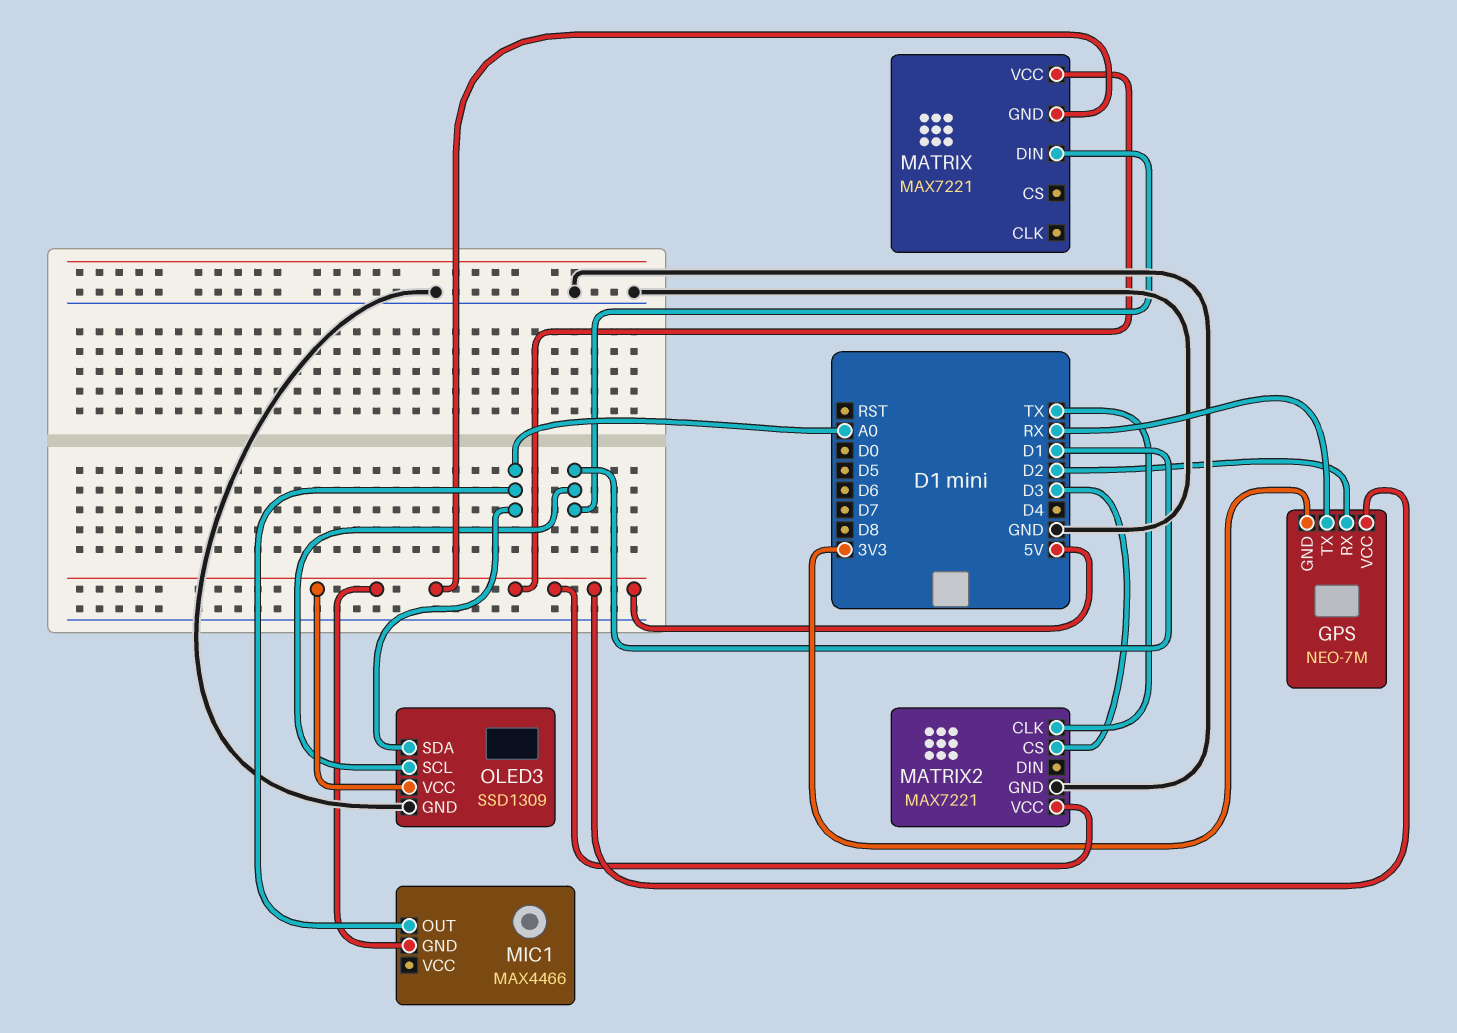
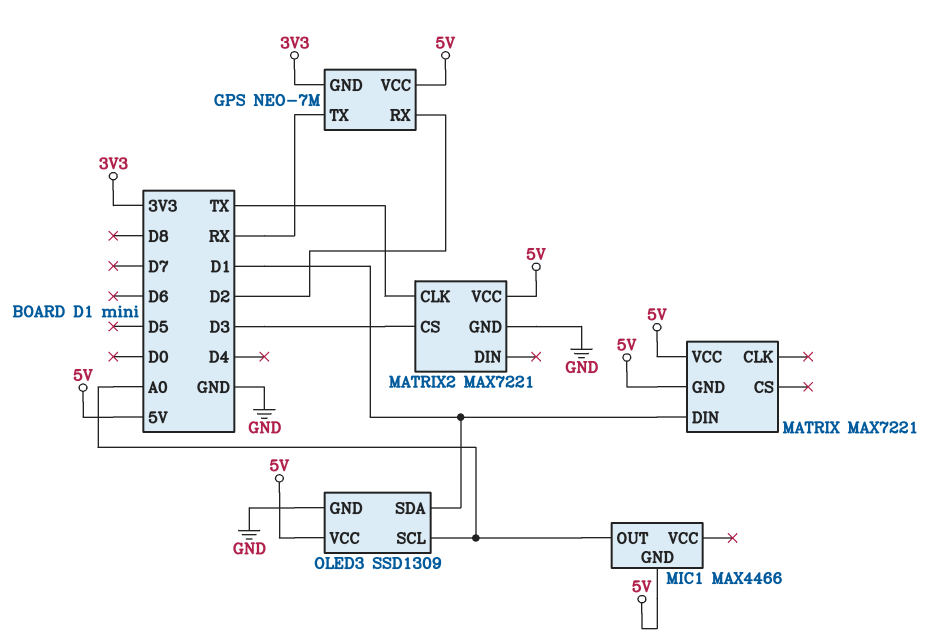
OLED3 pin SCL: D1 -> A0
OLED3 pin SDA: A0 -> D1

